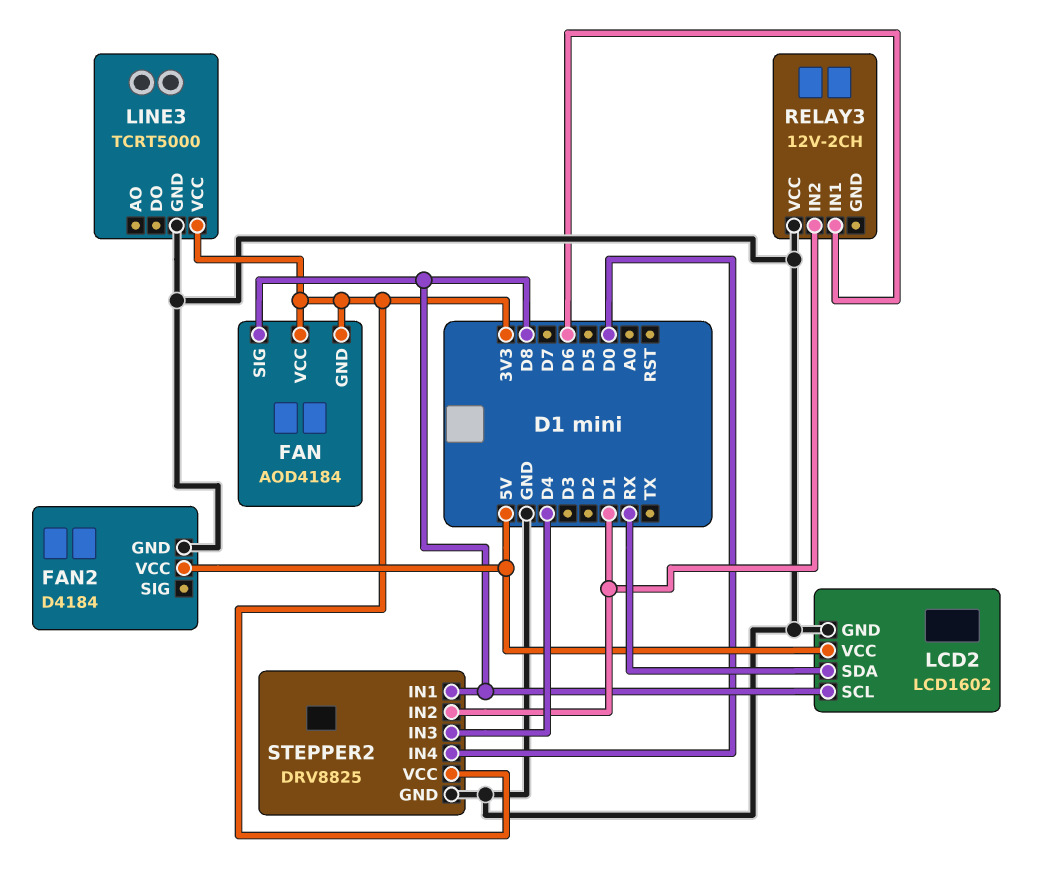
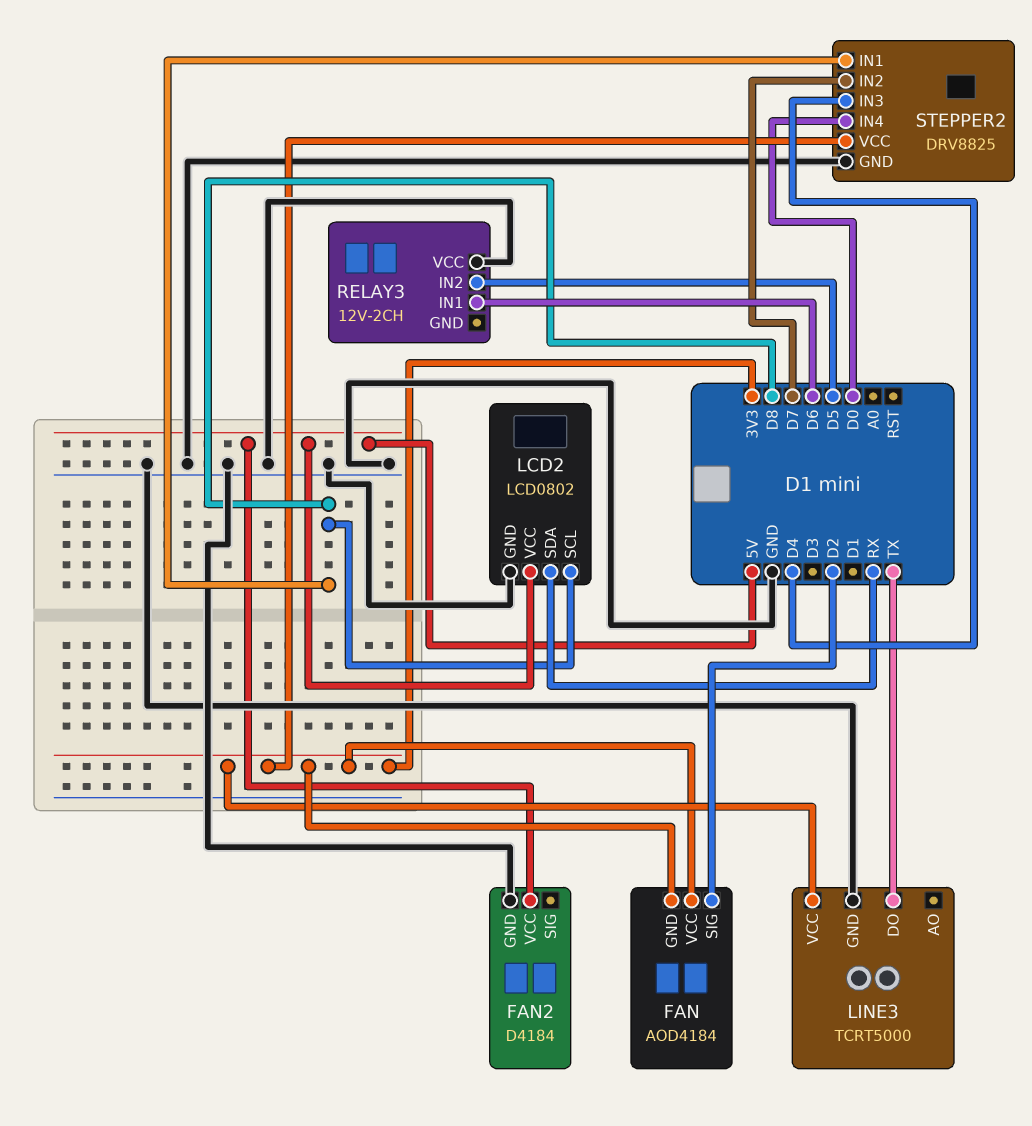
FAN pin SIG: D8 -> D2
LCD2: LCD1602 -> LCD0802
LINE3 pin DO: none -> TX
RELAY3 pin IN2: D1 -> D5
STEPPER2 pin IN2: D1 -> D7

